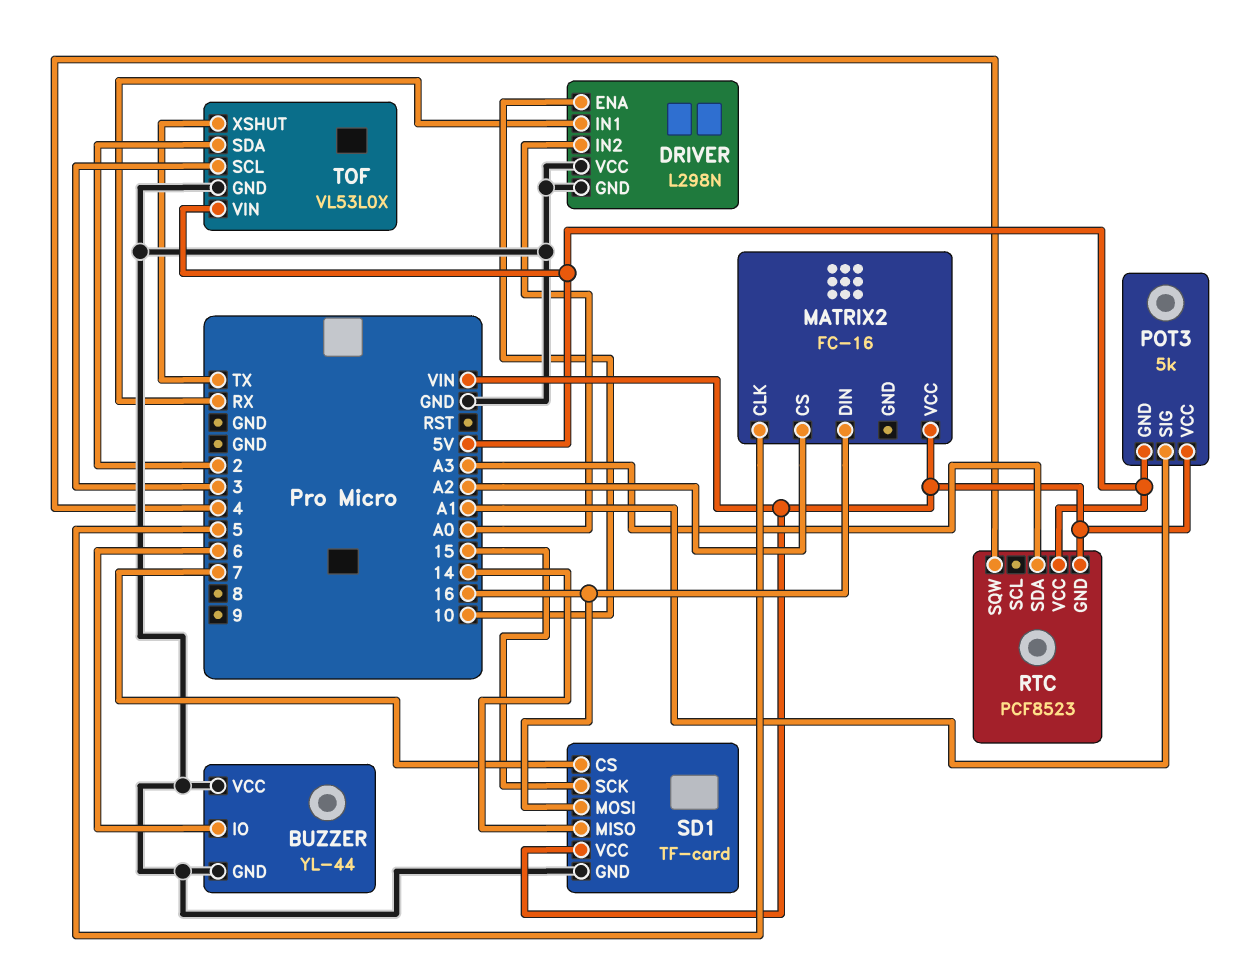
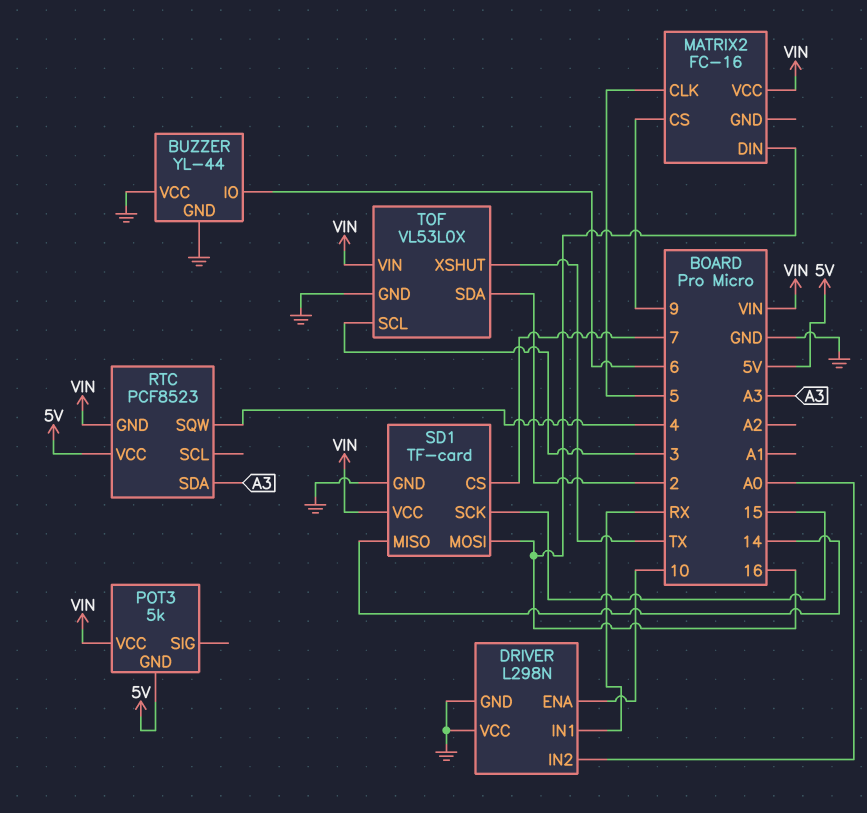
MATRIX2 pin CS: A2 -> 9
POT3 pin SIG: A1 -> none
TOF pin VIN: 5V -> VIN

